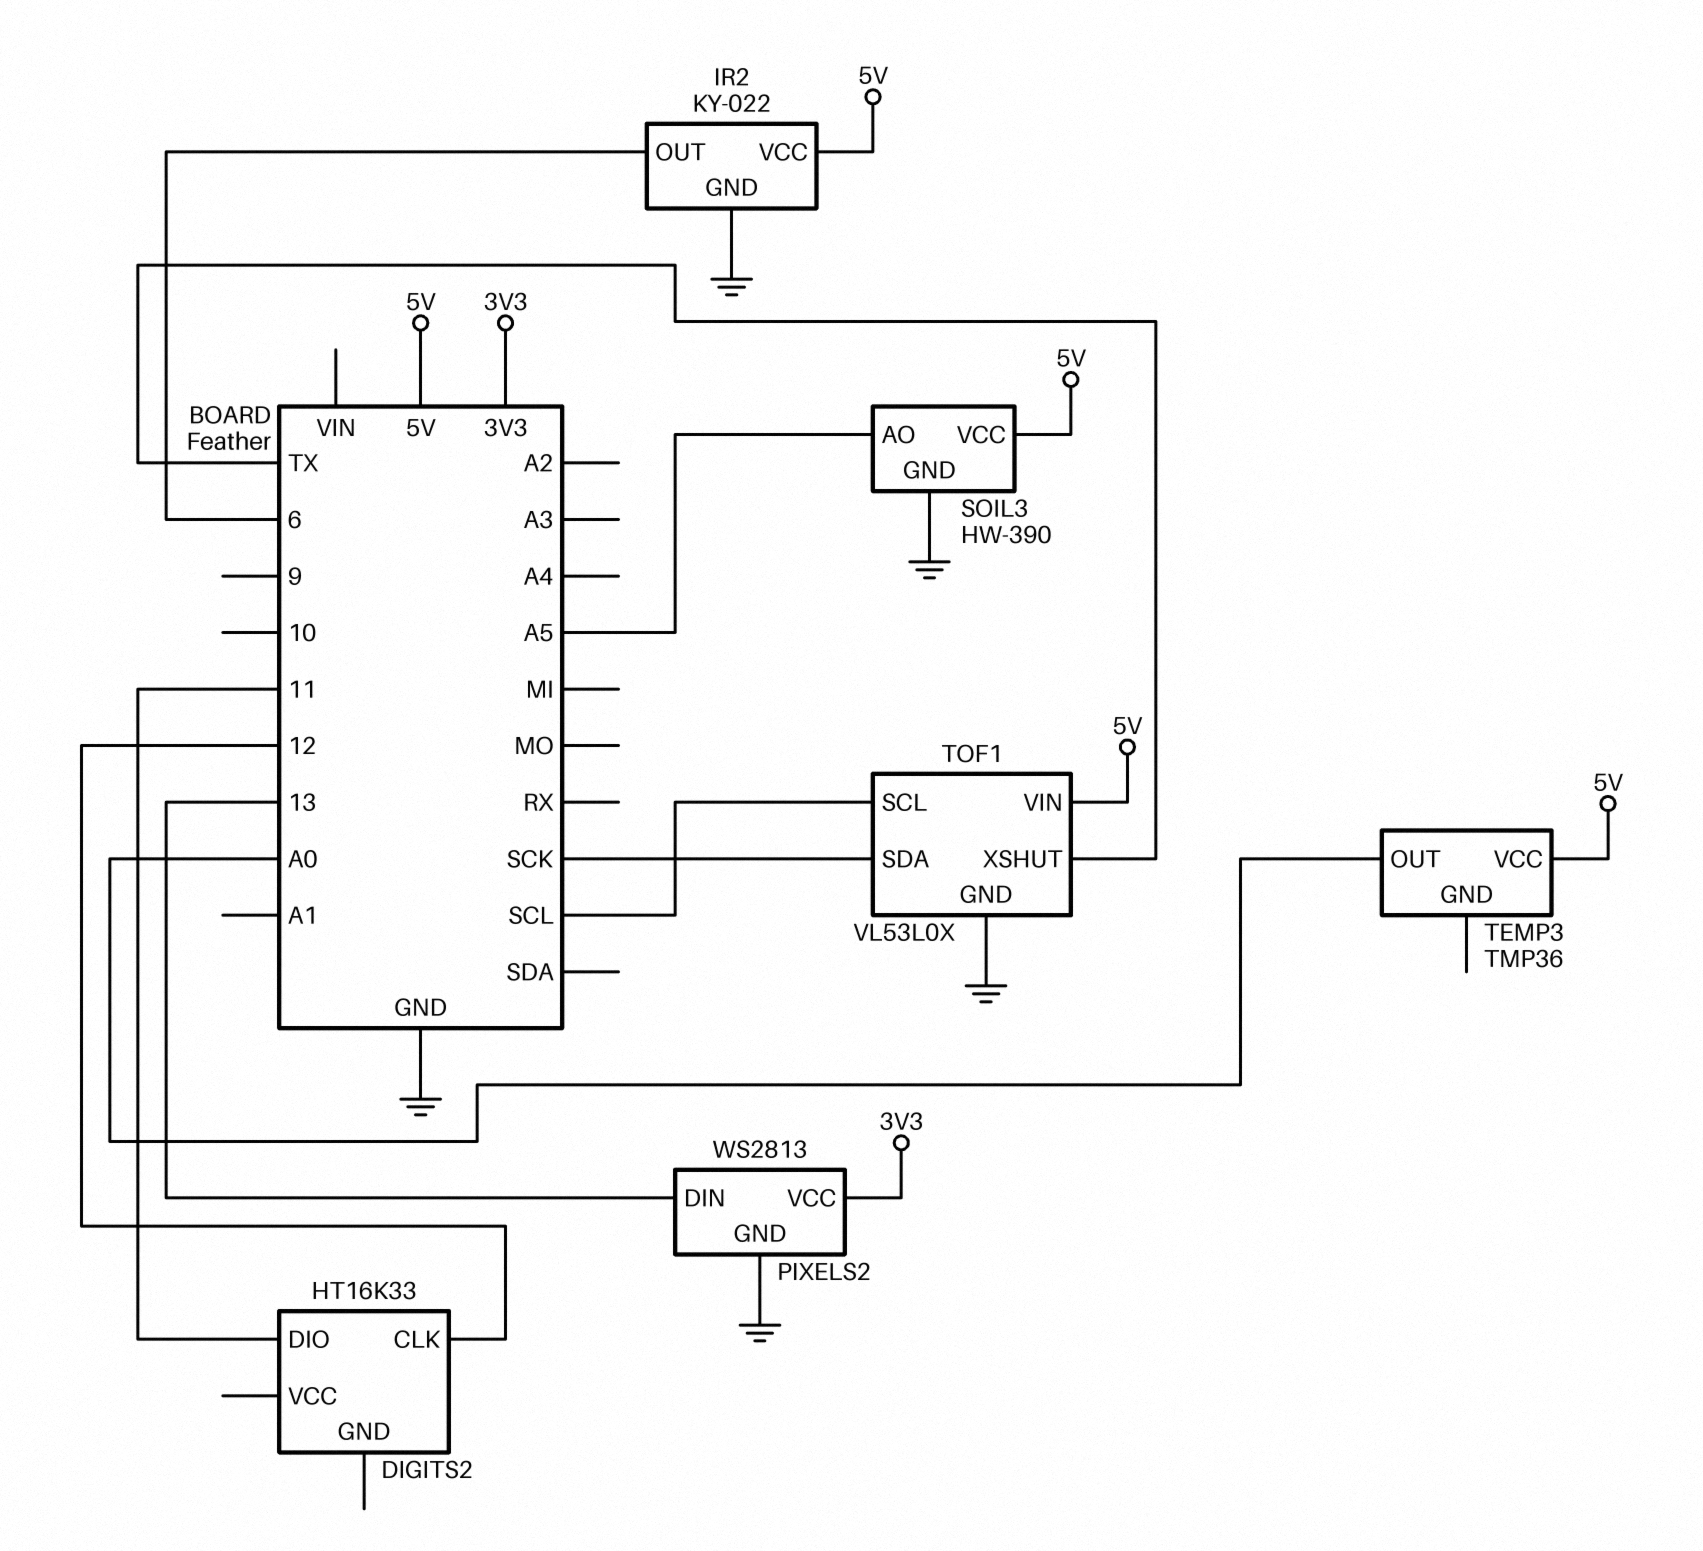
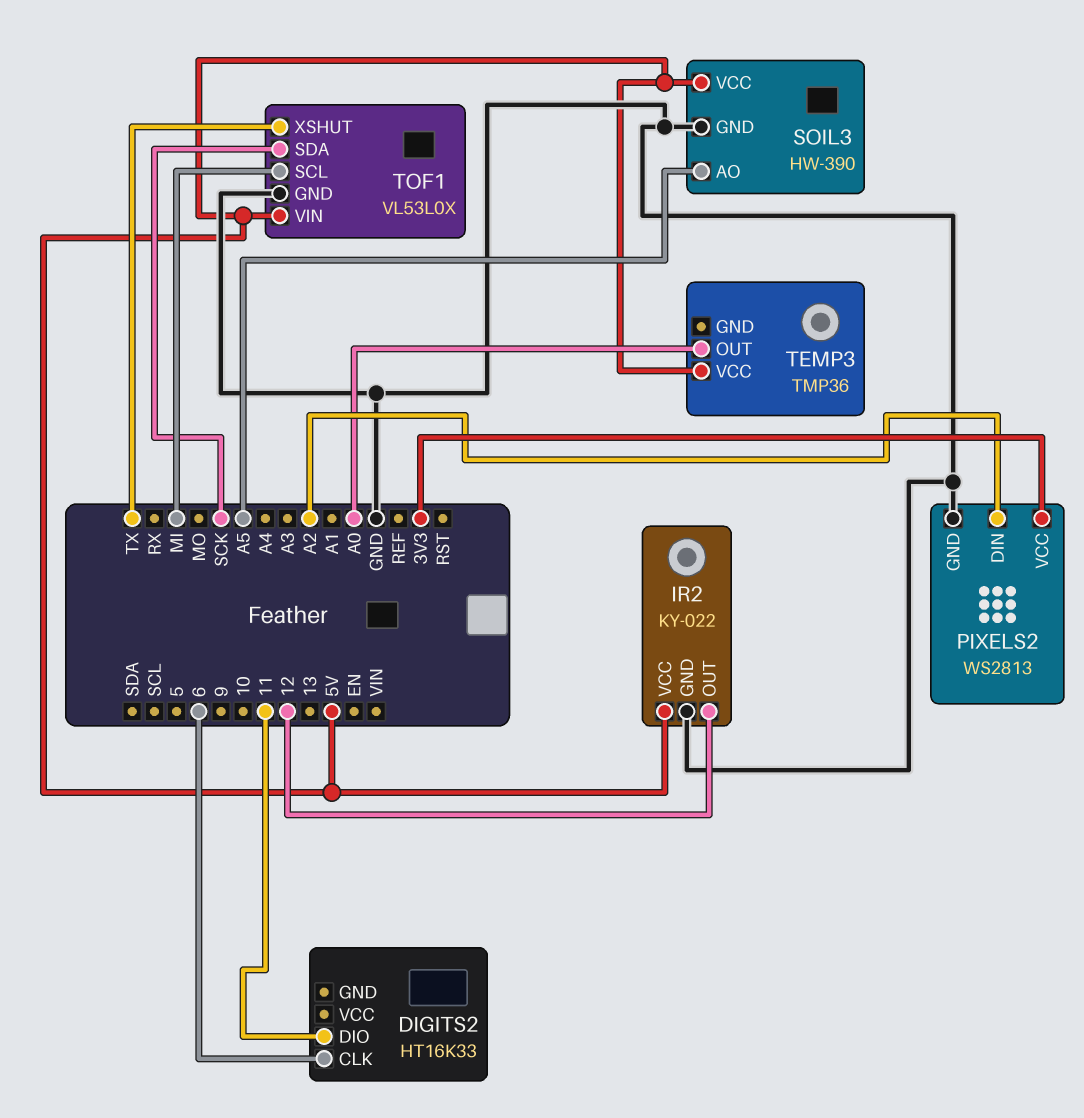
DIGITS2 pin CLK: 12 -> 6
IR2 pin OUT: 6 -> 12
PIXELS2 pin DIN: 13 -> A2
TOF1 pin SCL: SCL -> MI

